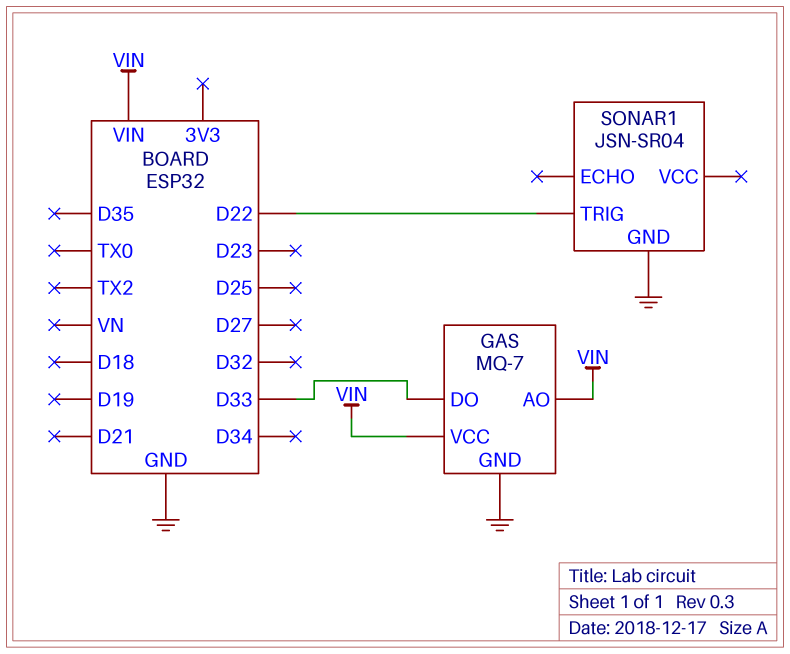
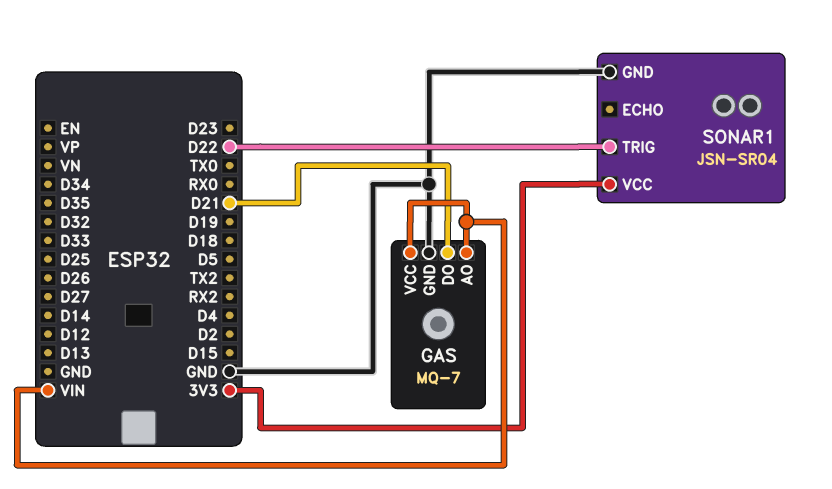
GAS pin DO: D33 -> D21
SONAR1 pin VCC: none -> 3V3

